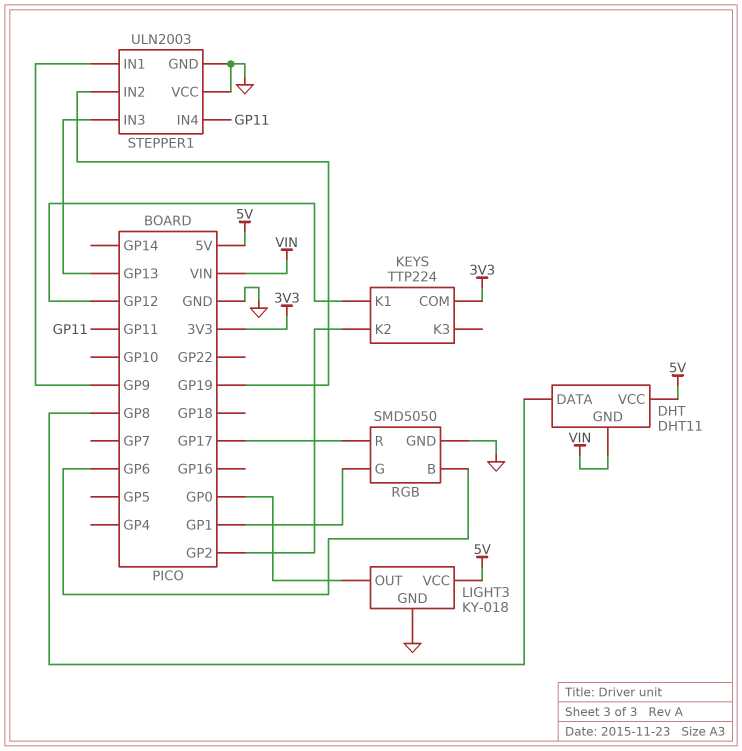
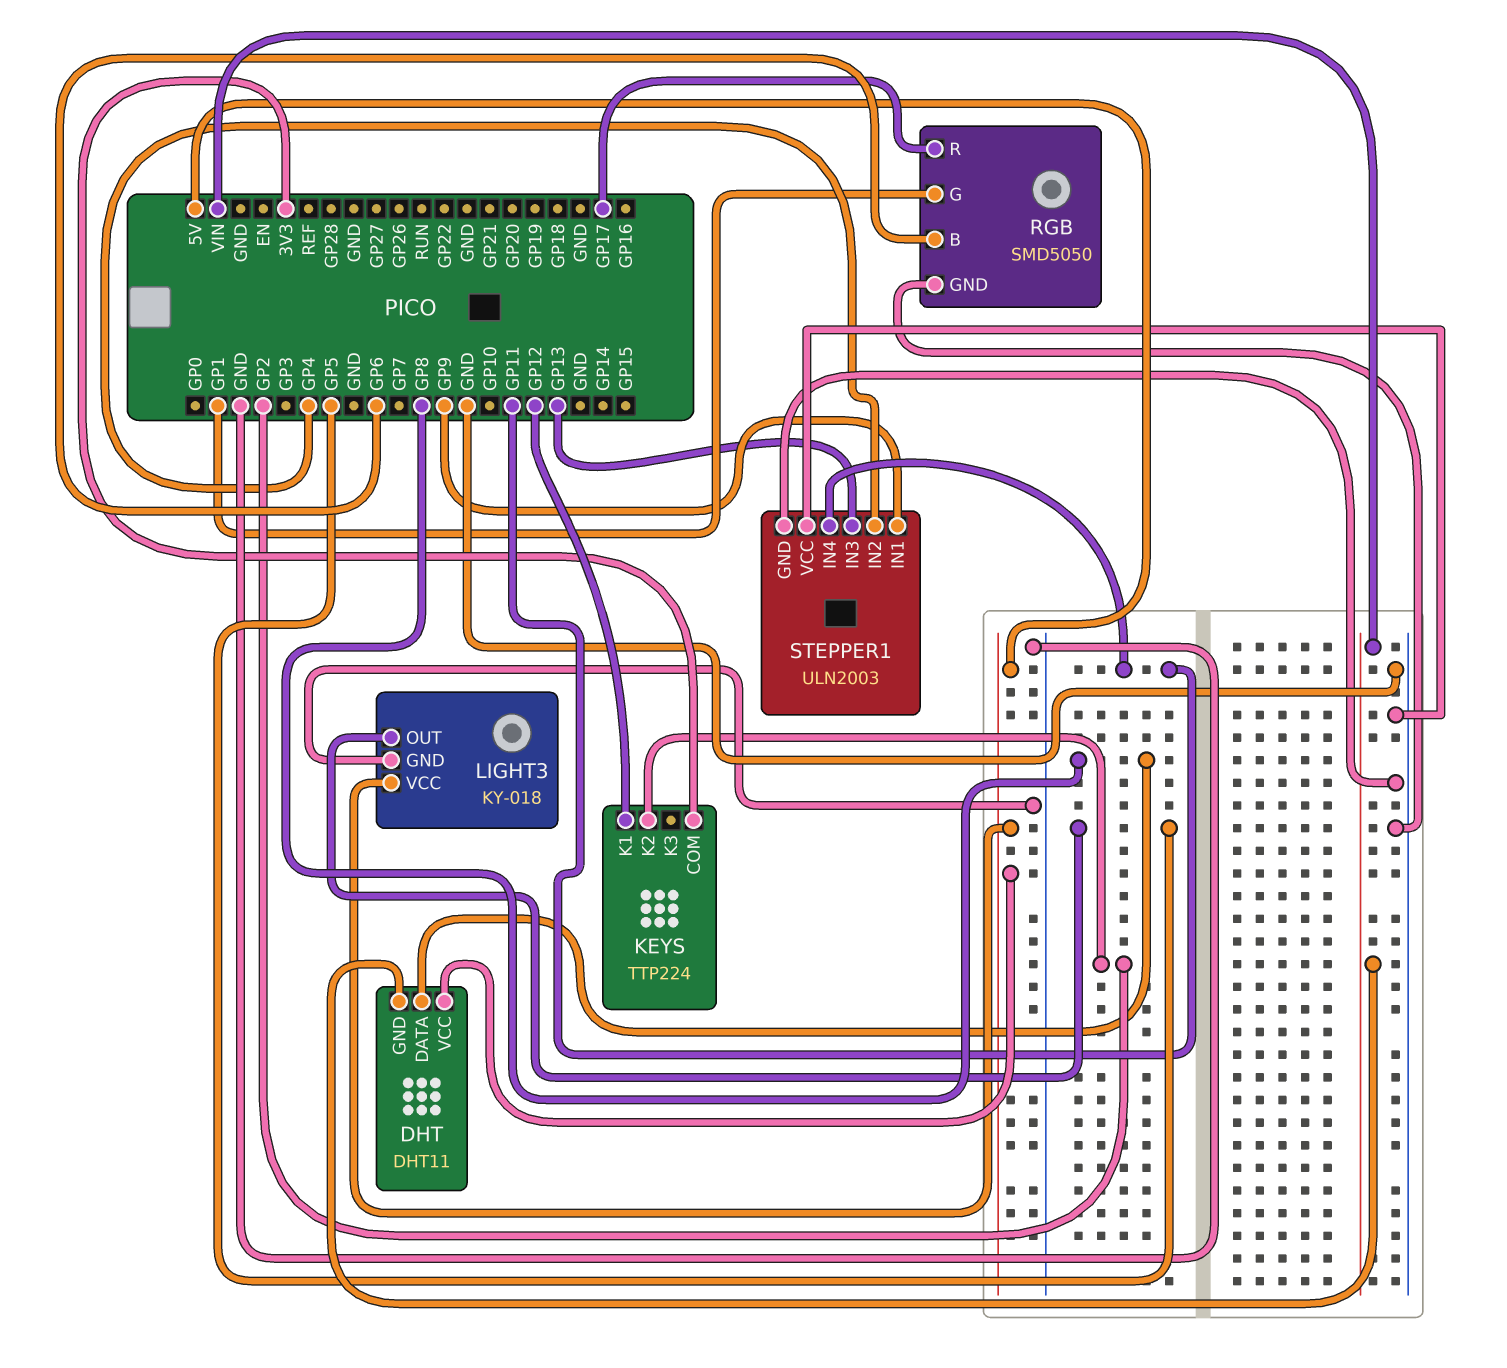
LIGHT3 pin OUT: GP0 -> GP5
STEPPER1 pin IN2: GP19 -> GP4

